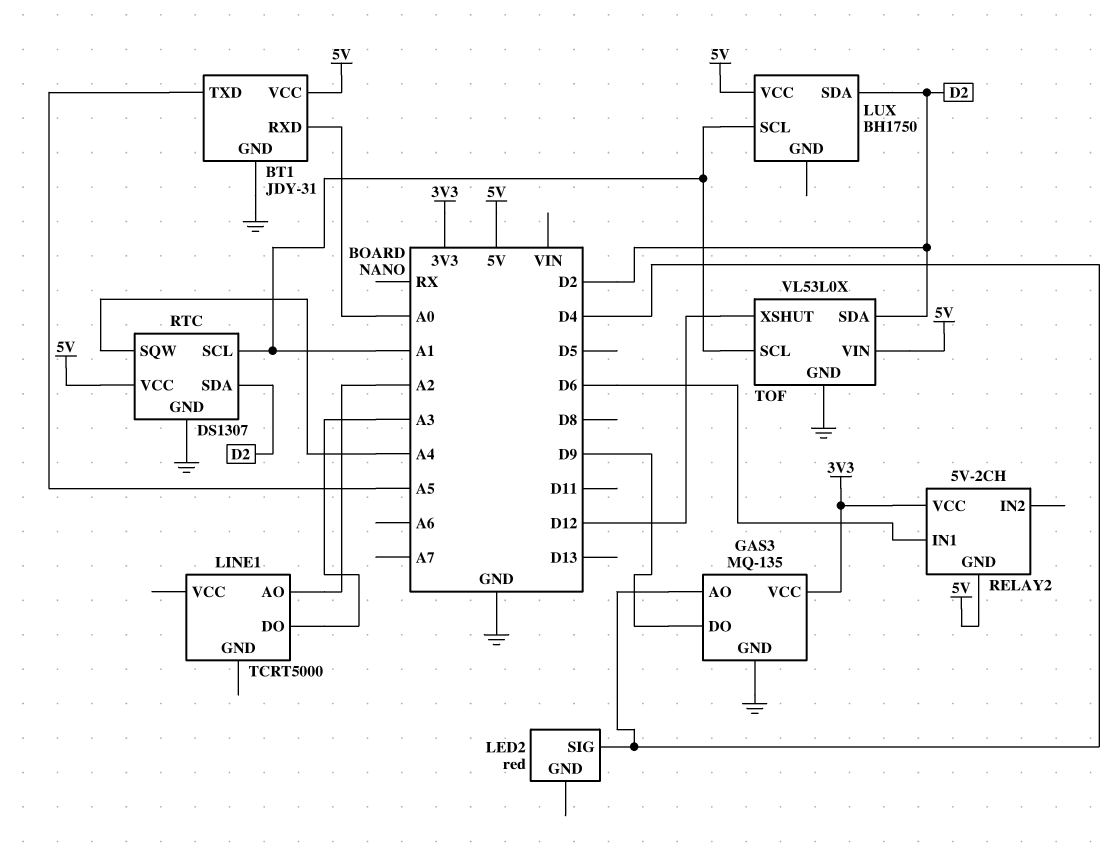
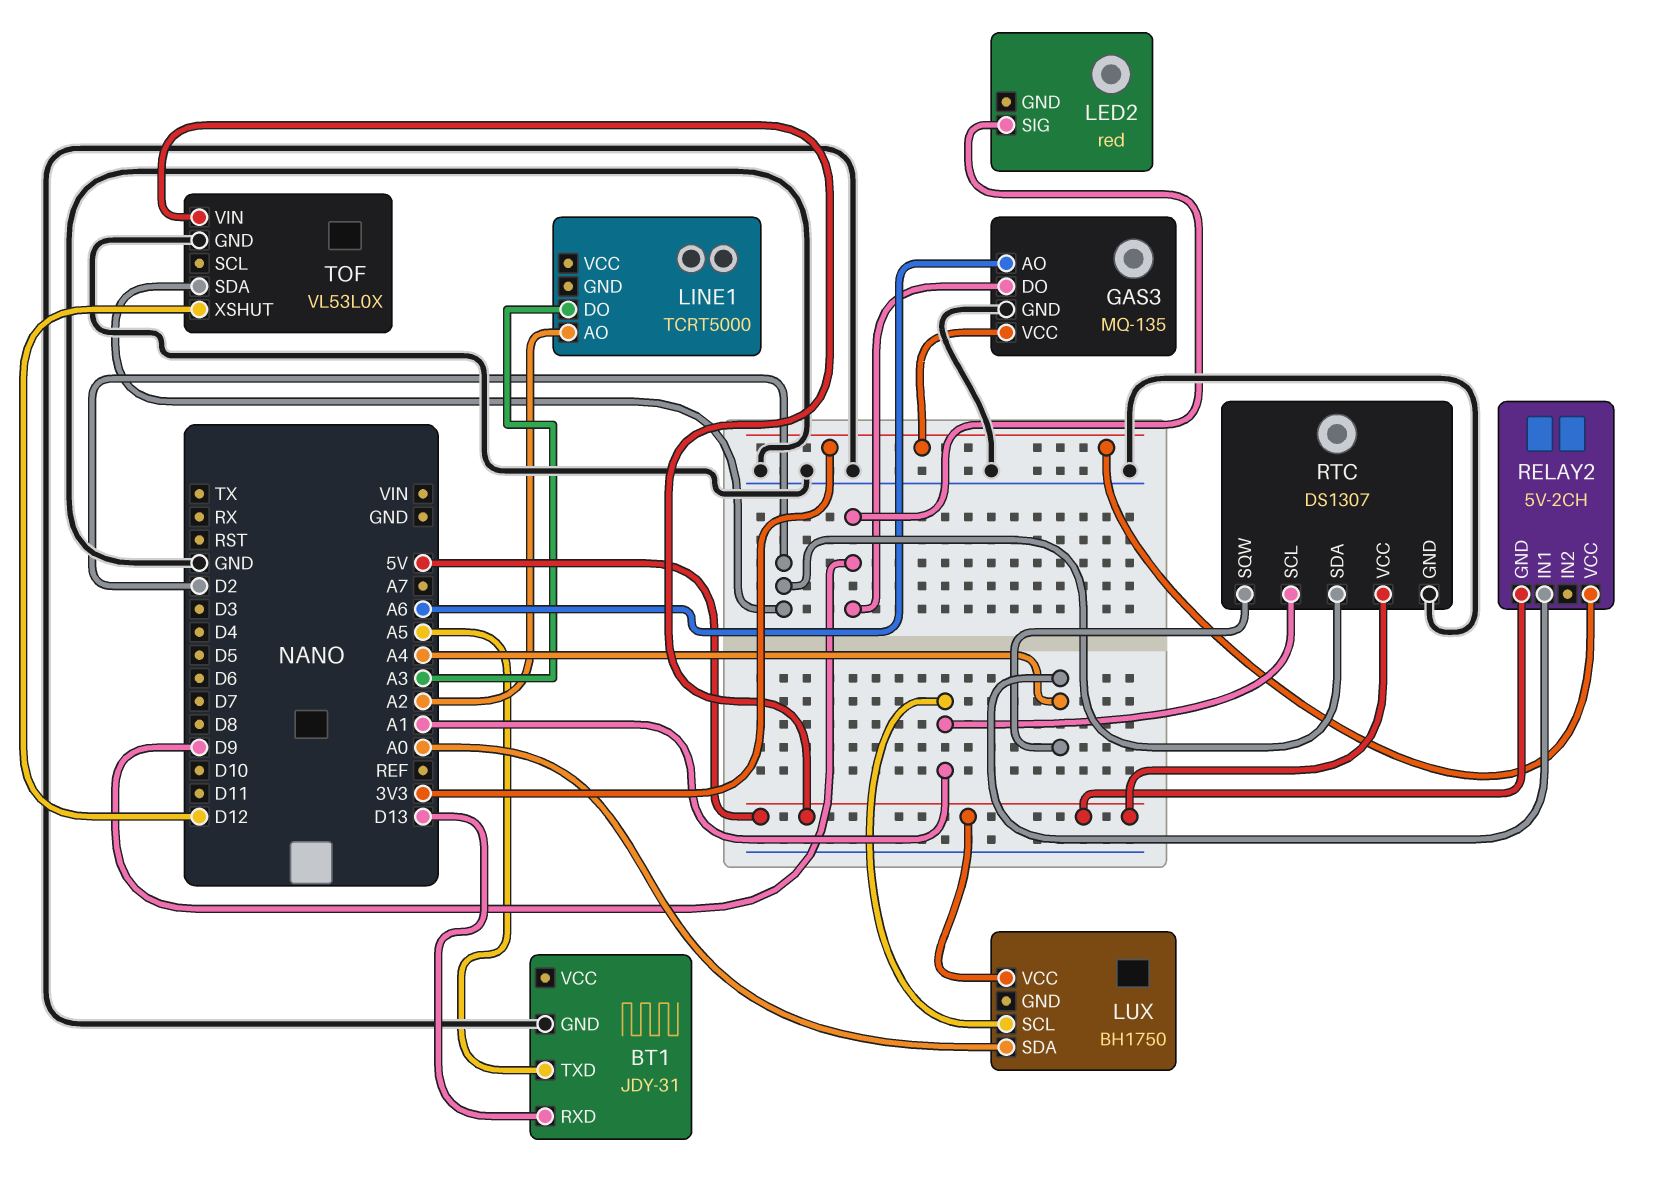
BT1 pin RXD: A0 -> D13
BT1 pin VCC: 5V -> none
GAS3 pin AO: D4 -> A6
LED2 pin SIG: D4 -> D9
LUX pin SDA: D2 -> A0
RELAY2 pin IN1: D6 -> A4
TOF pin SCL: A1 -> none

